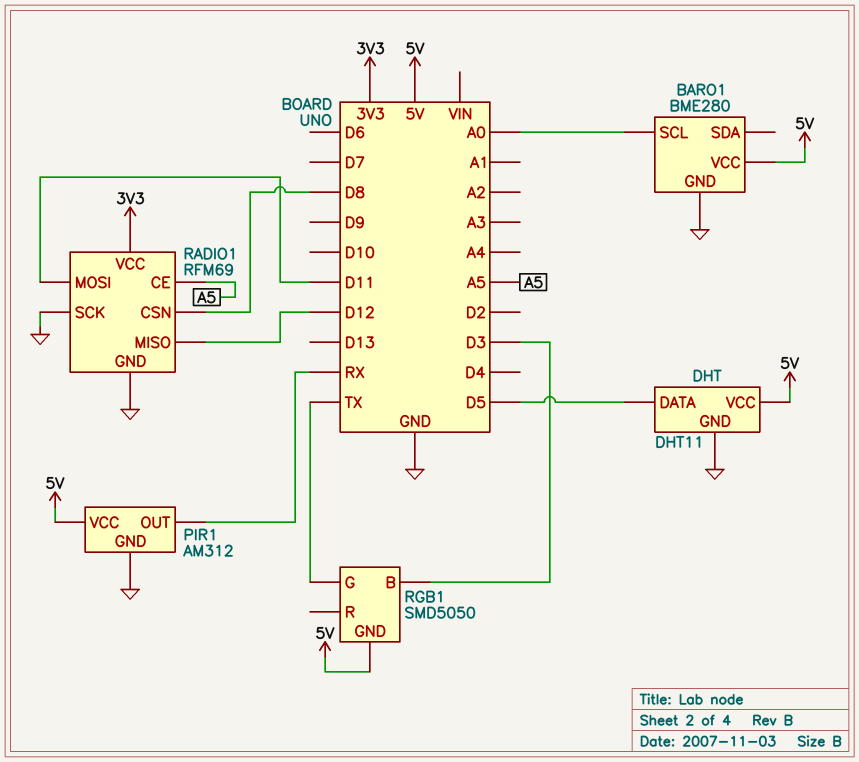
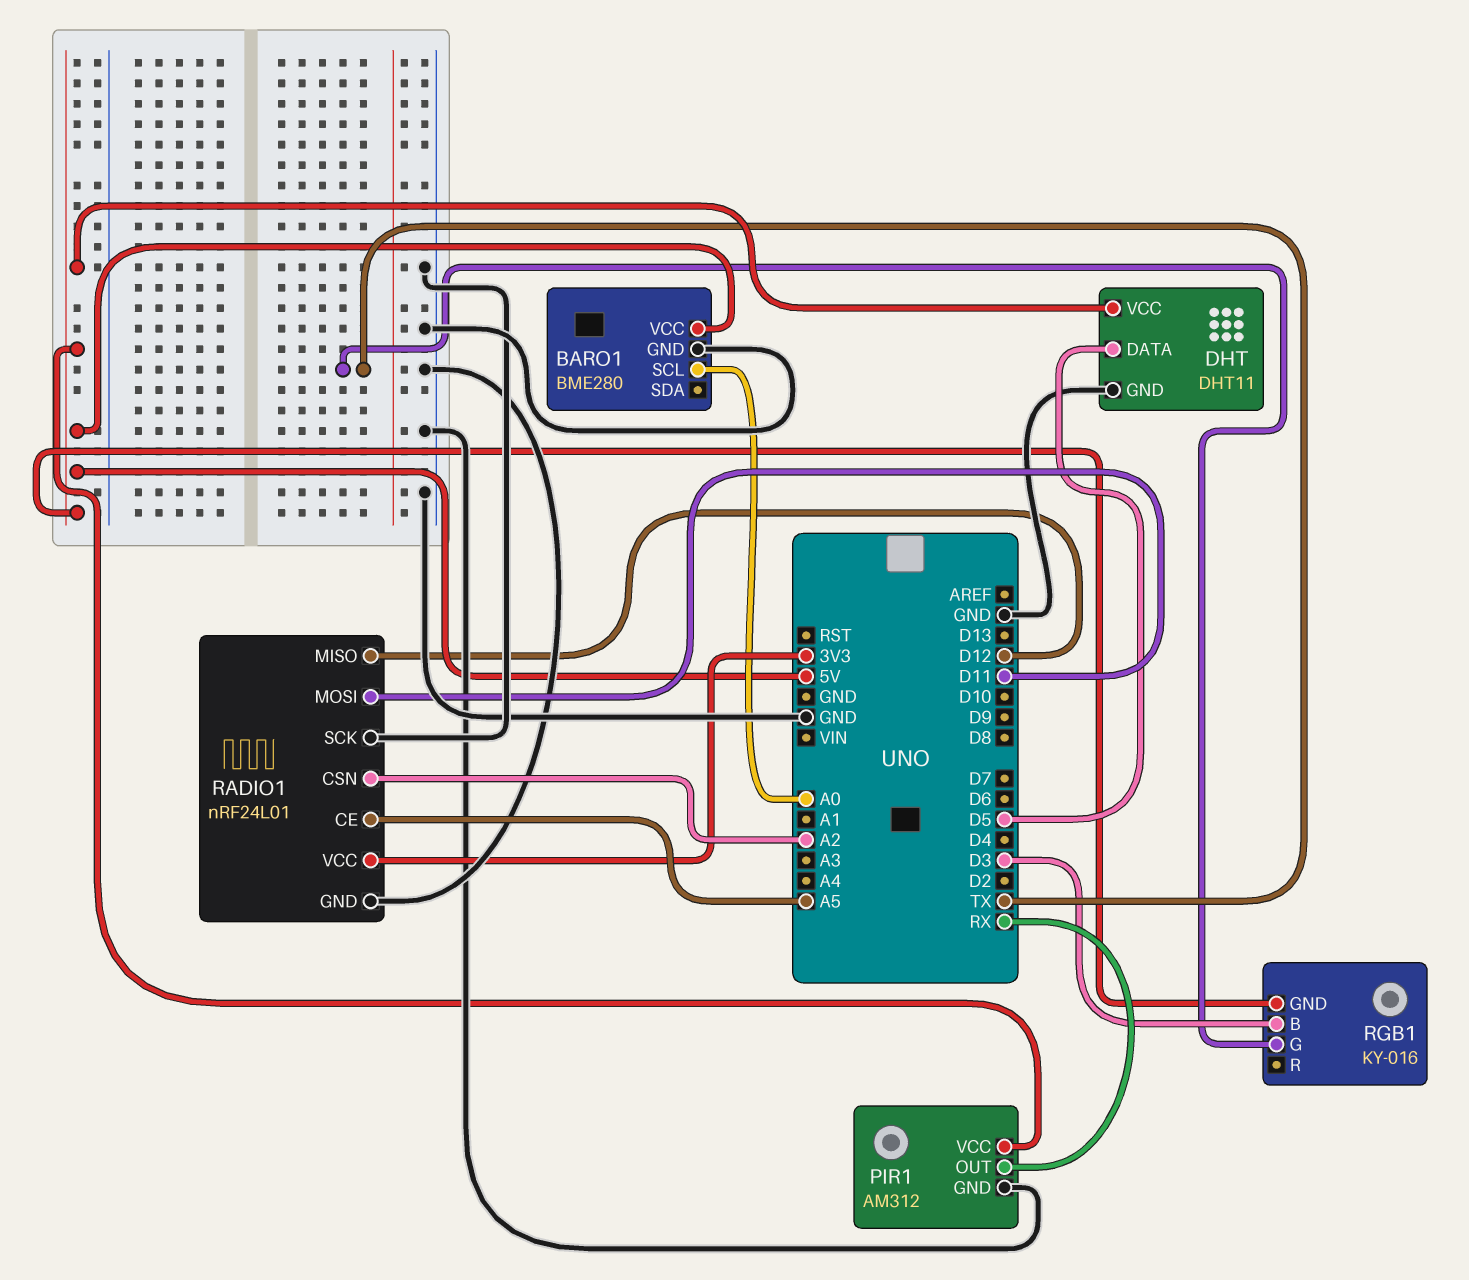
RADIO1: RFM69 -> nRF24L01
RADIO1 pin CSN: D8 -> A2
RGB1: SMD5050 -> KY-016

